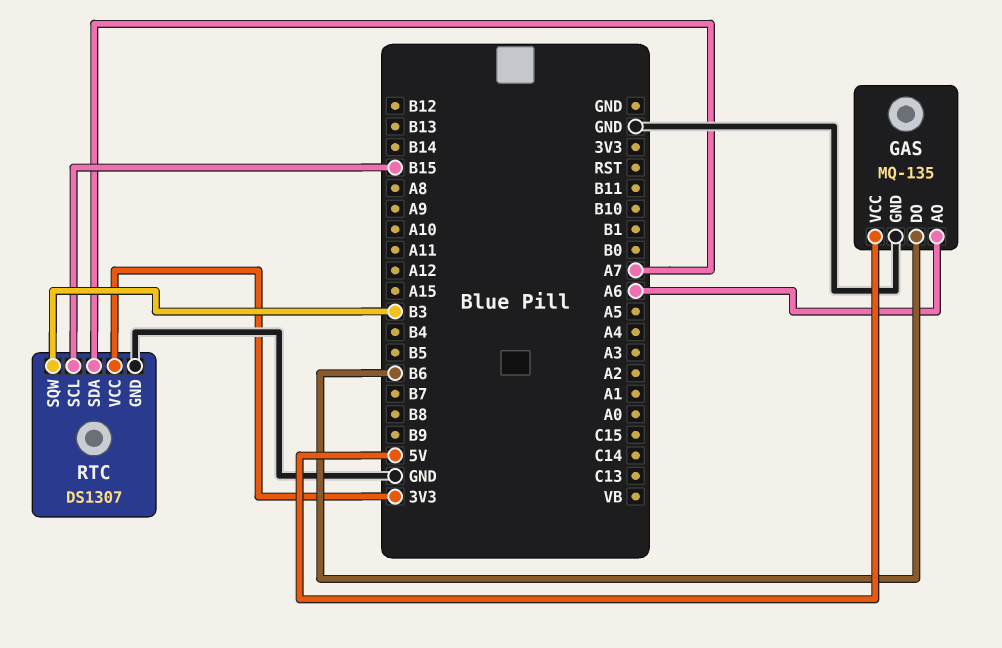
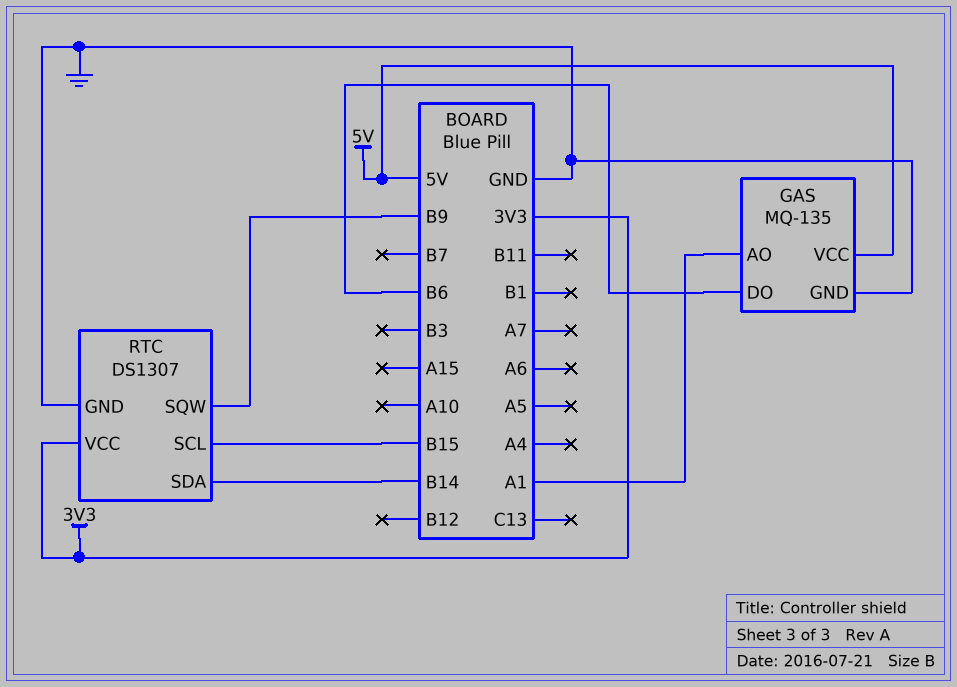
GAS pin AO: A6 -> A1
RTC pin SDA: A7 -> B14
RTC pin SQW: B3 -> B9

